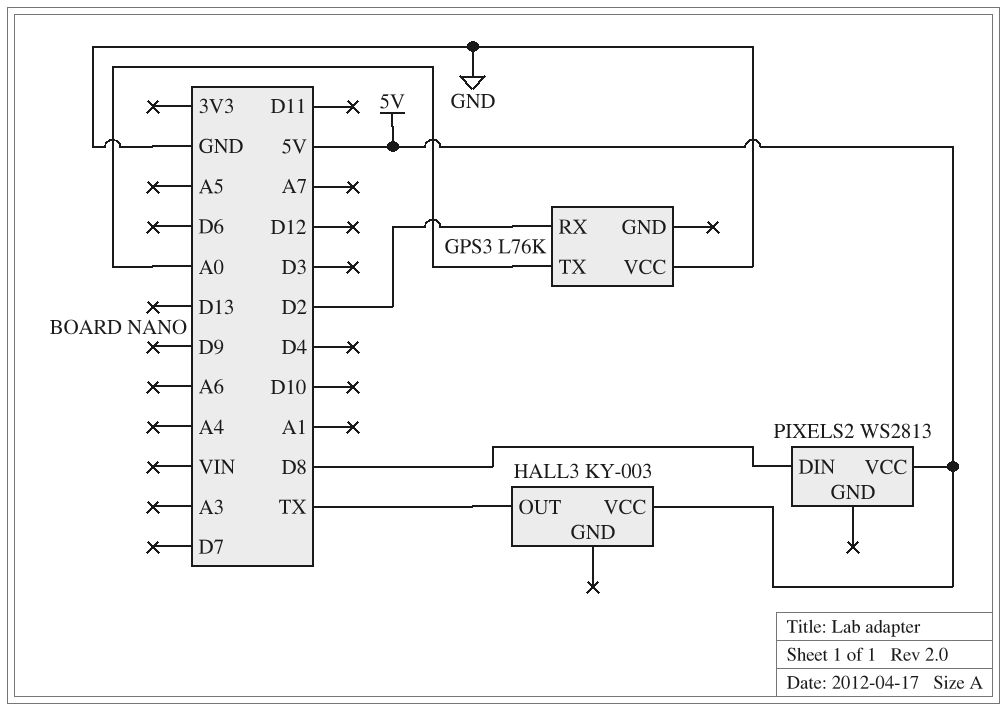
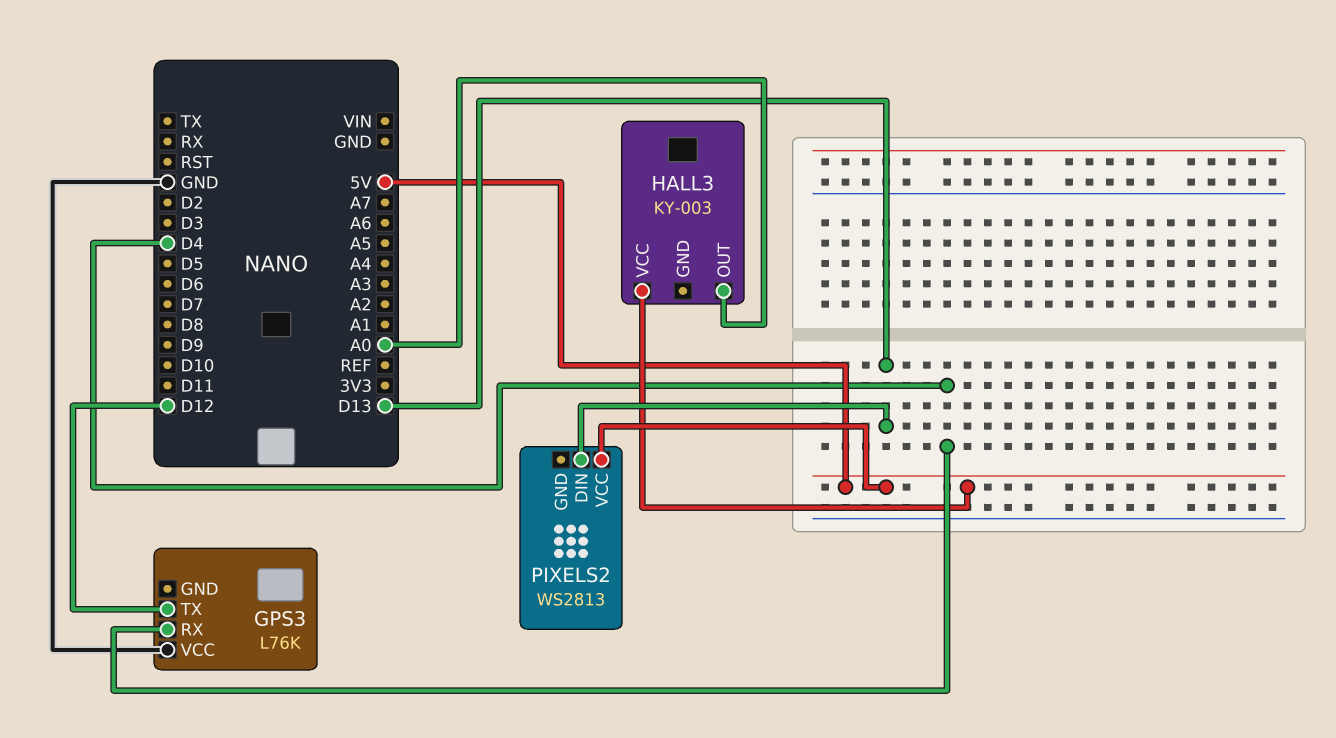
GPS3 pin RX: D2 -> D4
GPS3 pin TX: A0 -> D12
HALL3 pin OUT: TX -> A0
PIXELS2 pin DIN: D8 -> D13

